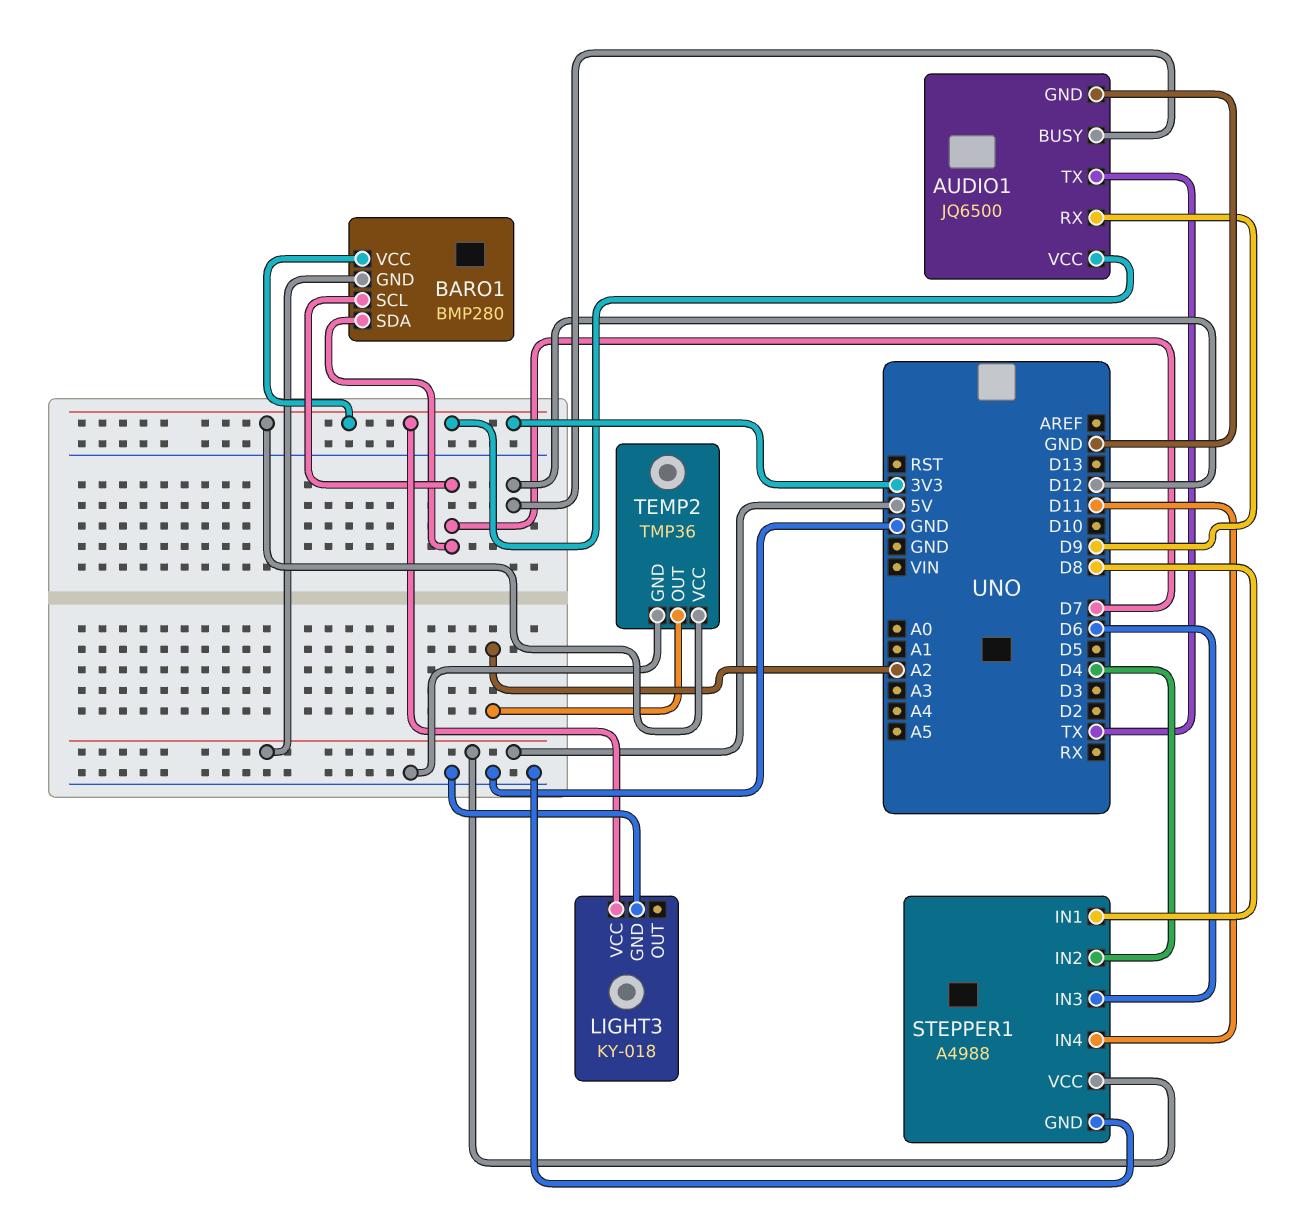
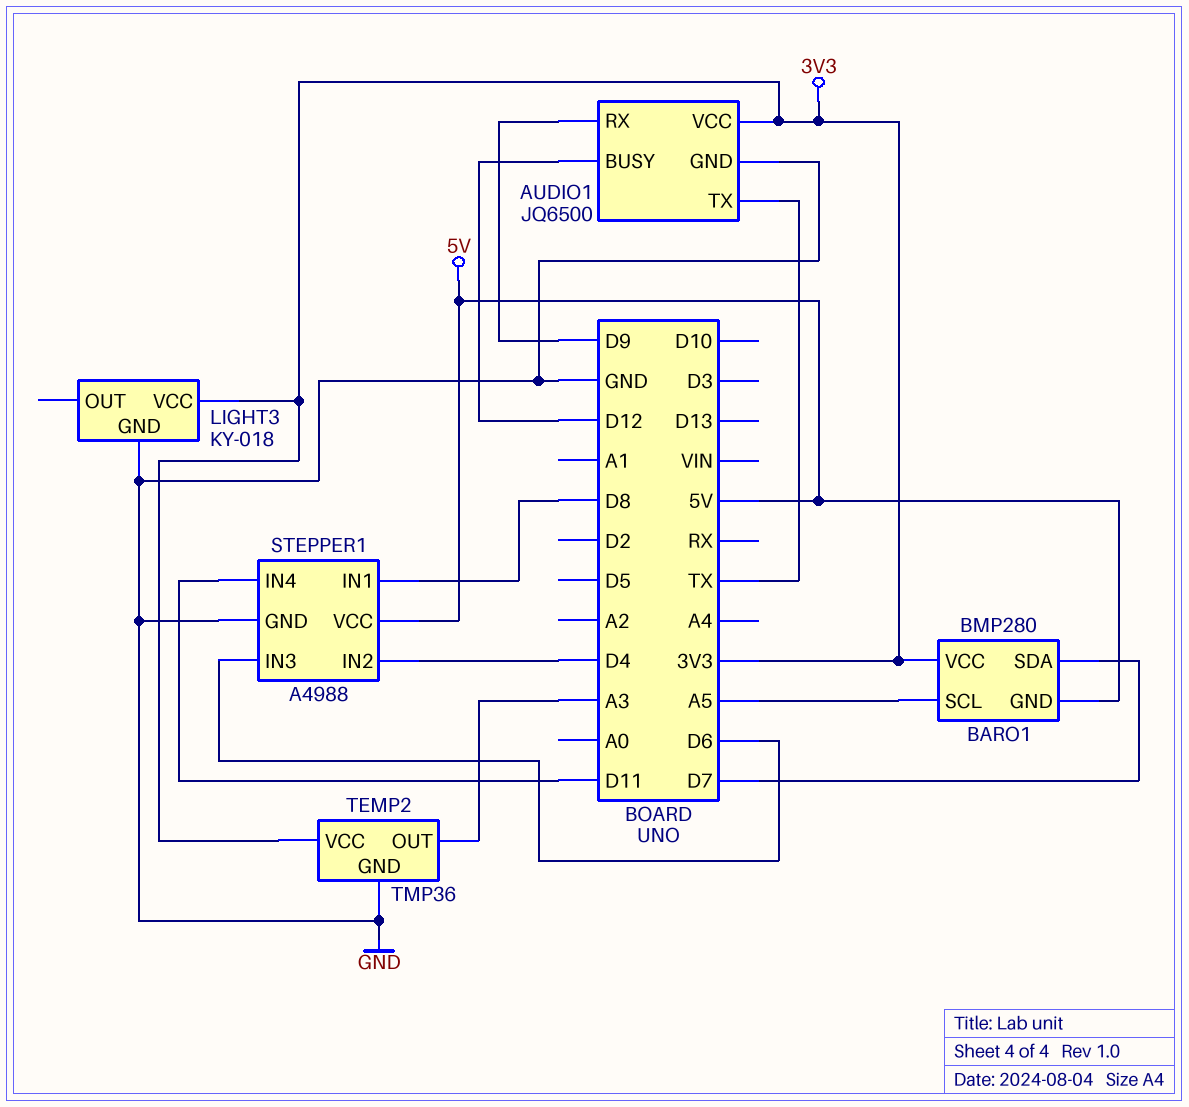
BARO1 pin SCL: D7 -> A5
TEMP2 pin OUT: A2 -> A3

